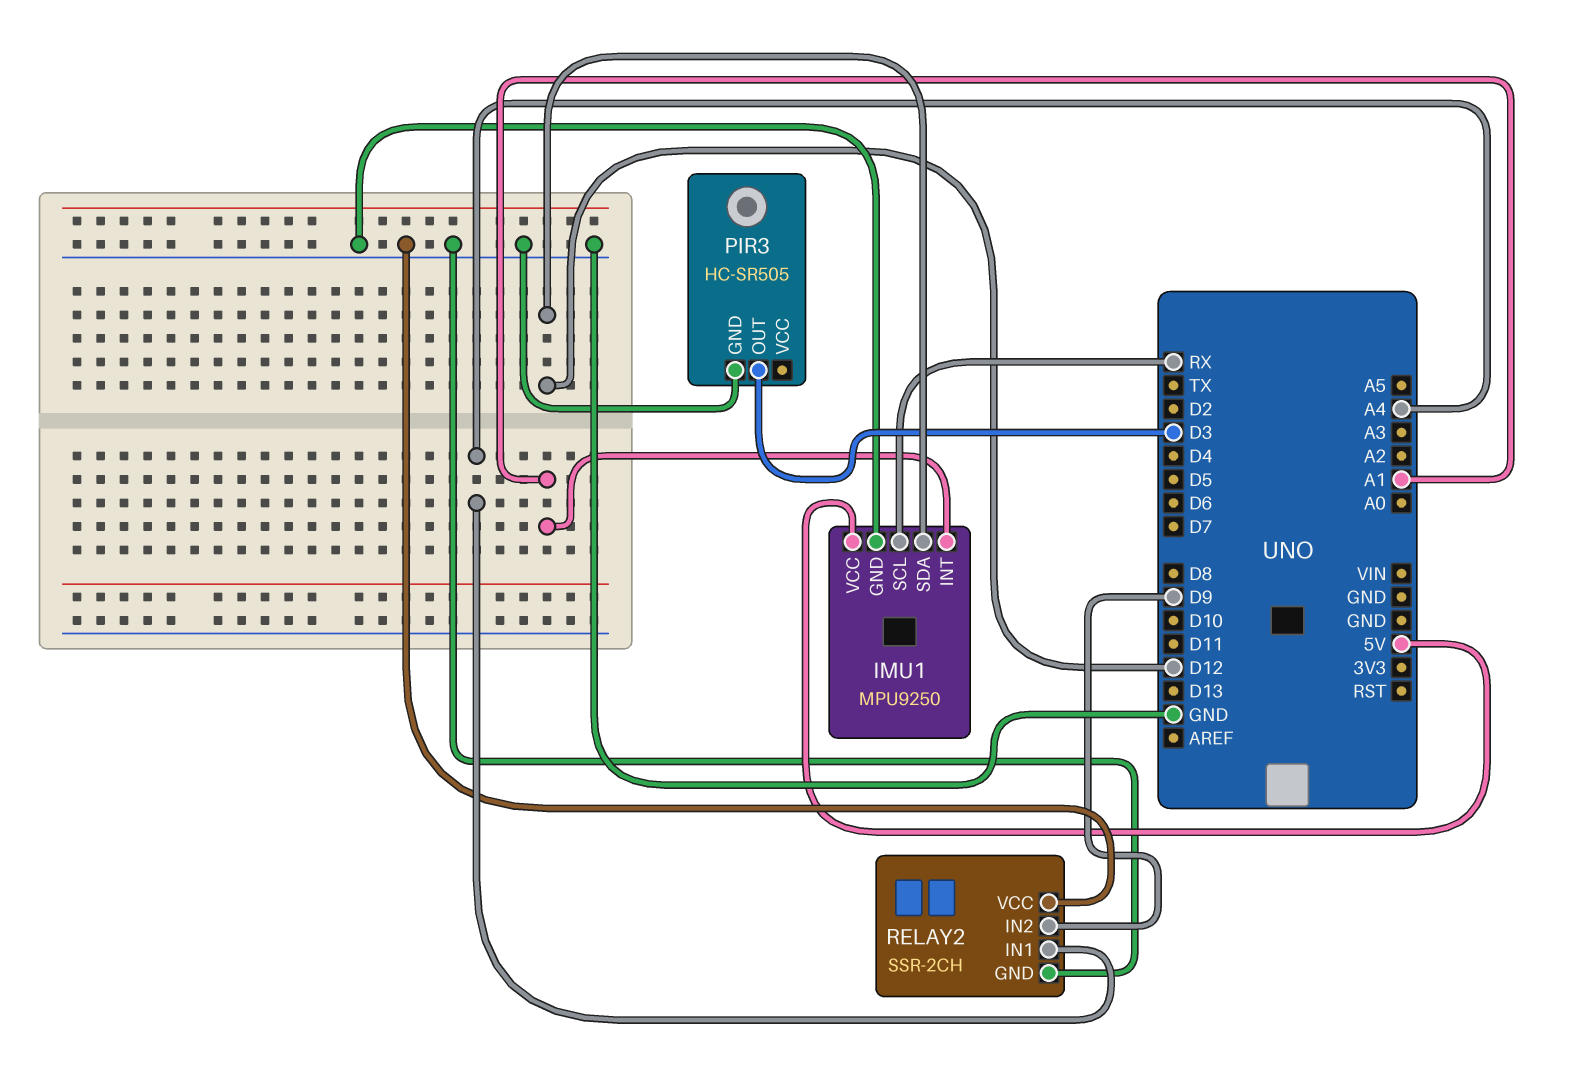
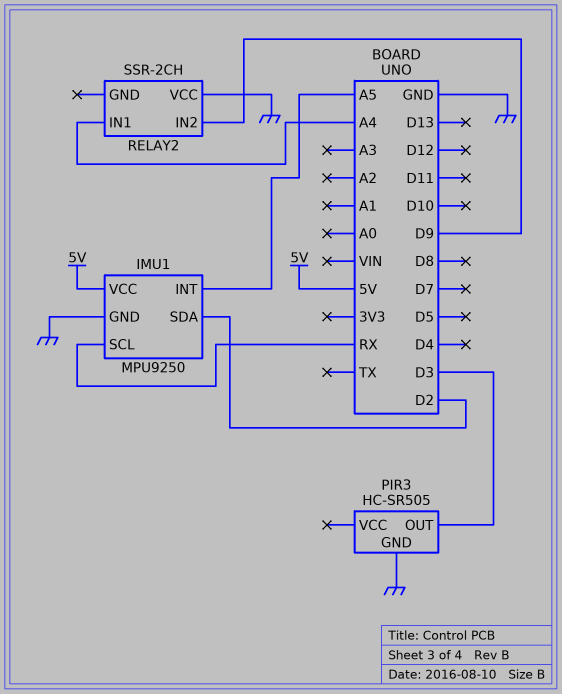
IMU1 pin INT: A1 -> A5
IMU1 pin SDA: D12 -> D2
RELAY2 pin GND: GND -> none

